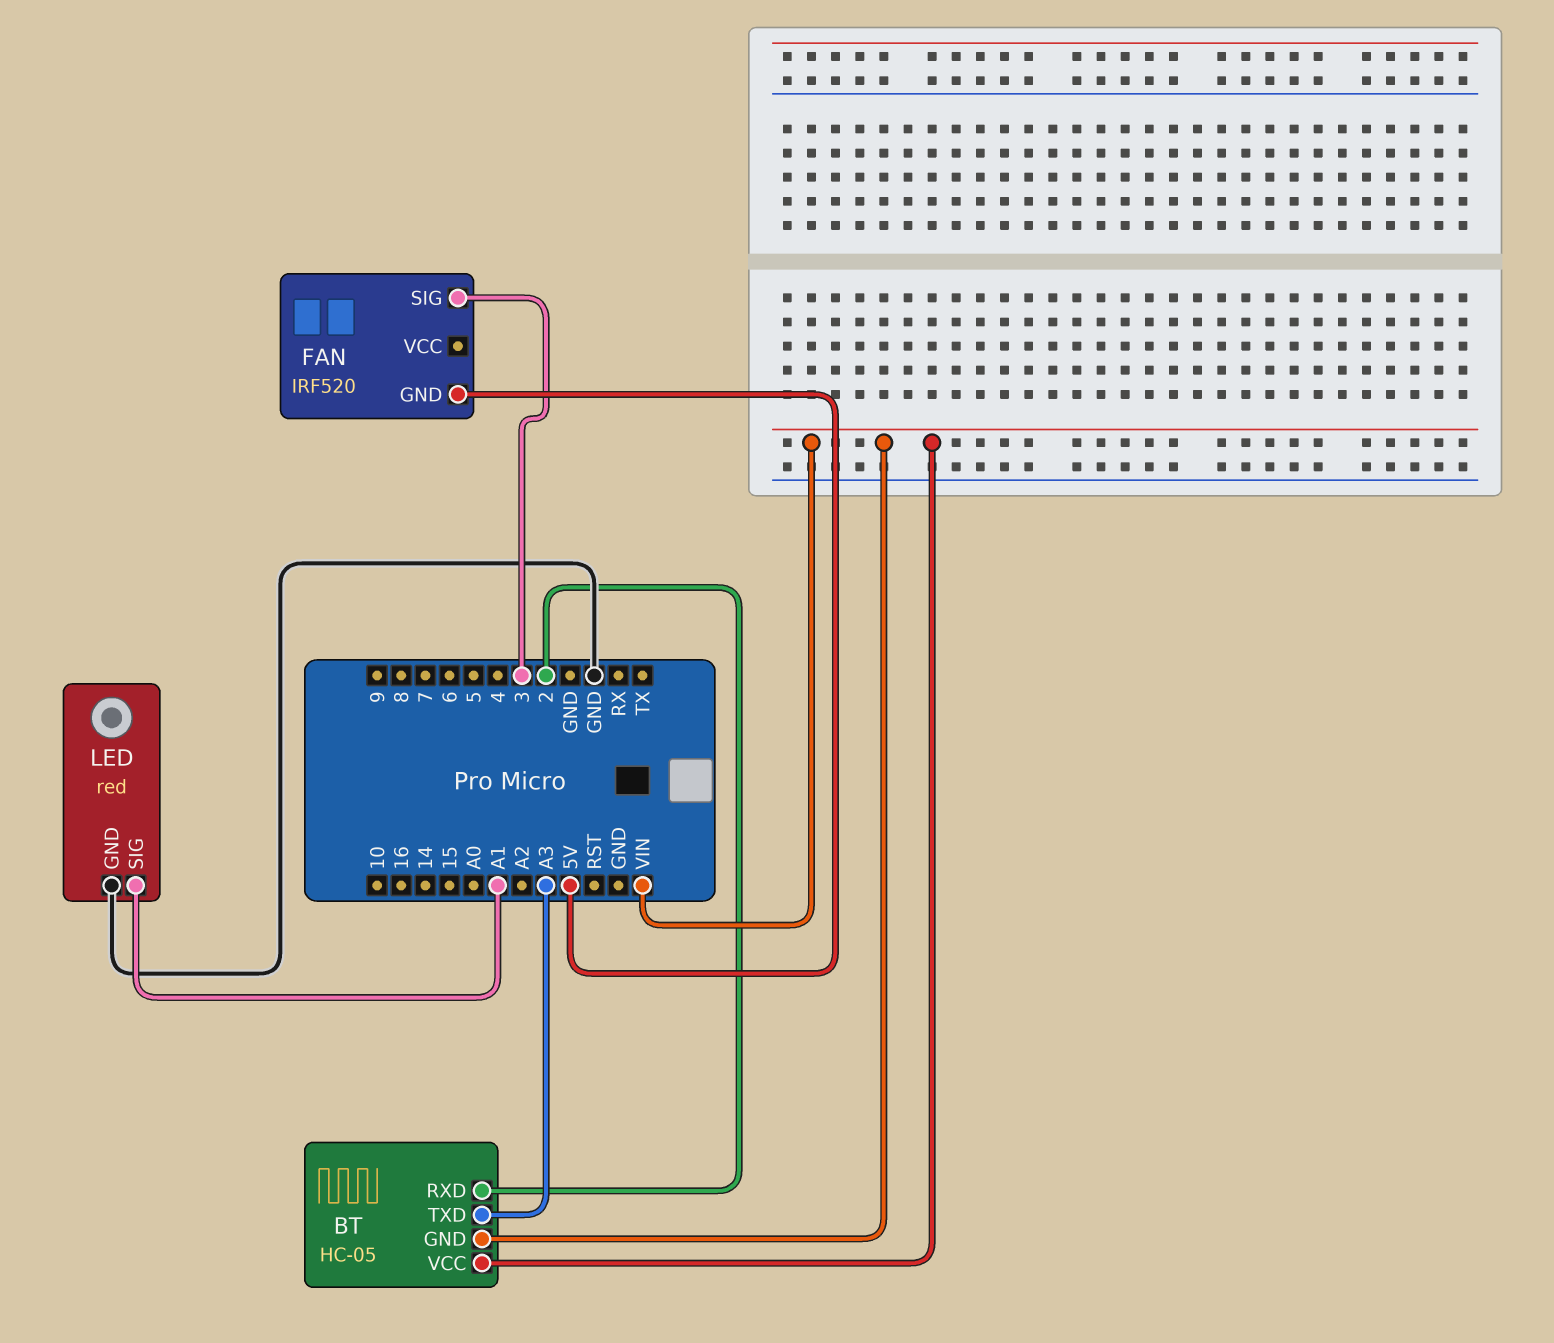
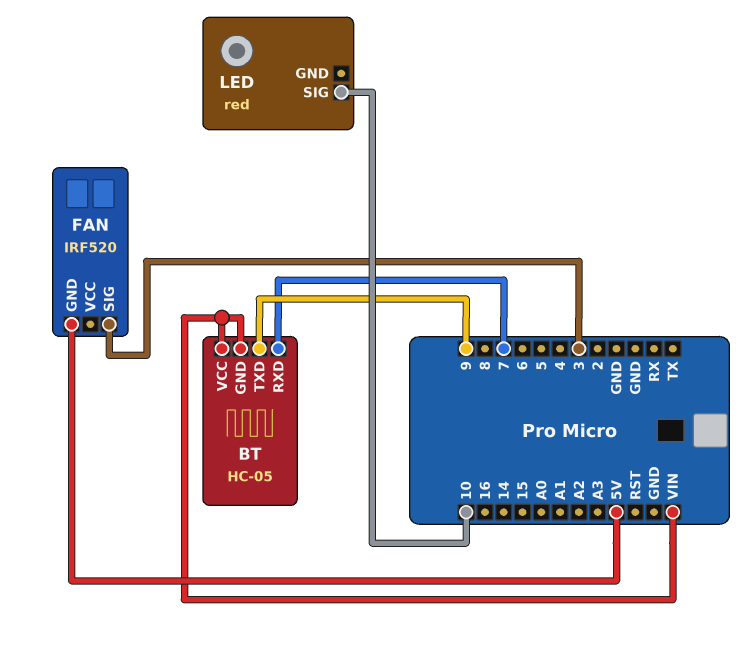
BT pin RXD: 2 -> 7
BT pin TXD: A3 -> 9
LED pin GND: GND -> none
LED pin SIG: A1 -> 10

